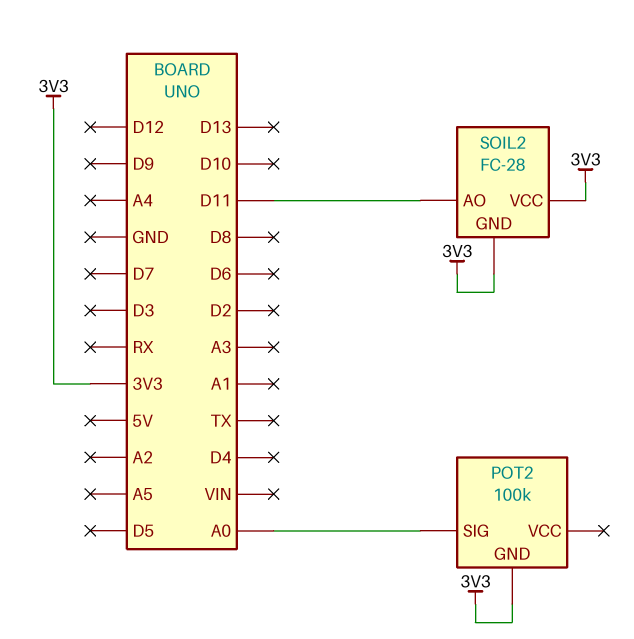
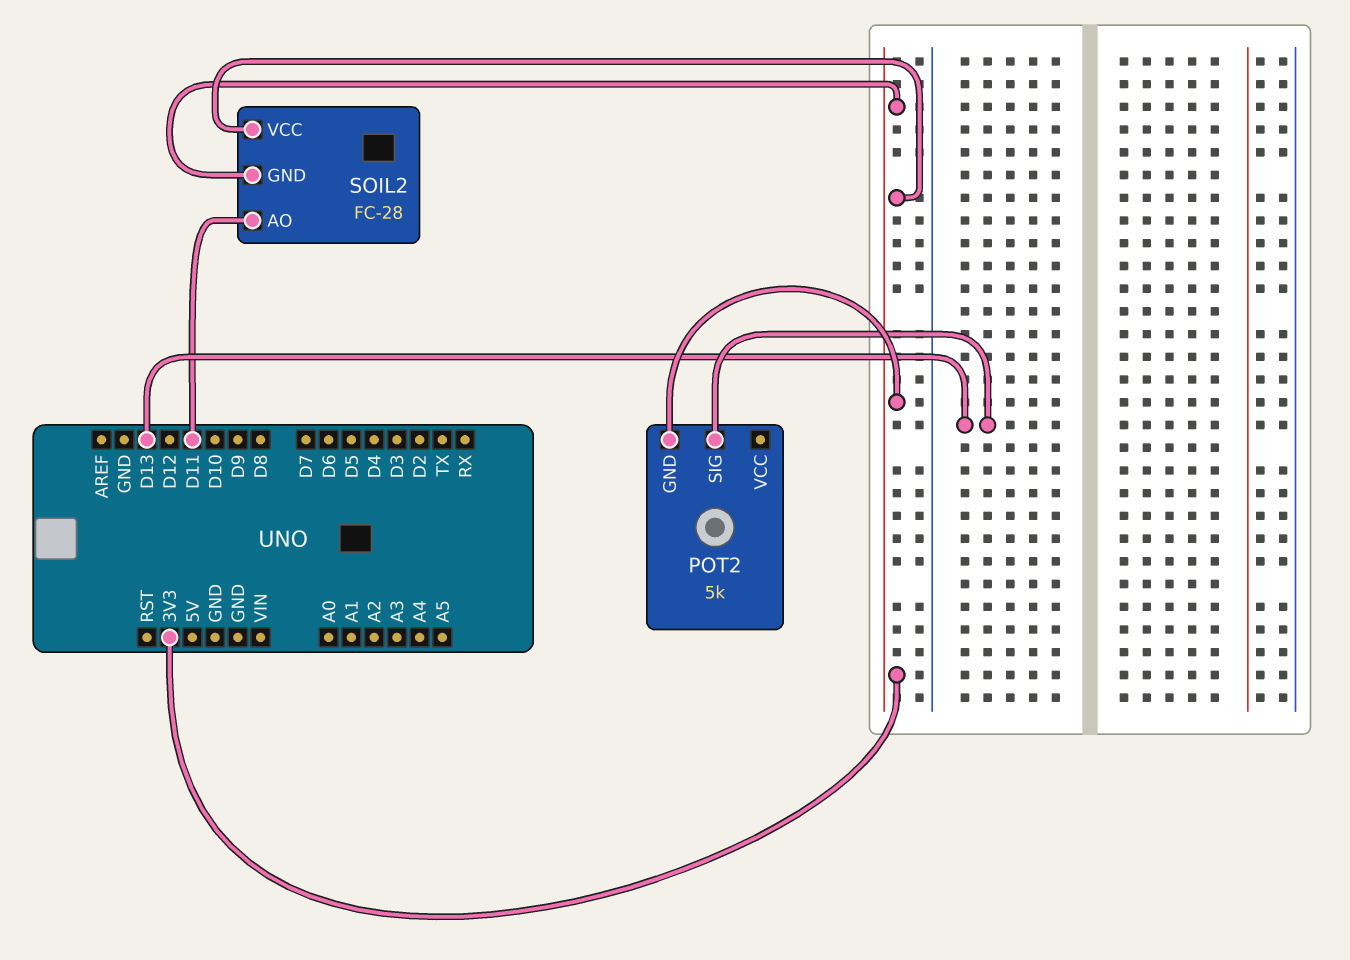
POT2: 100k -> 5k
POT2 pin SIG: A0 -> D13

